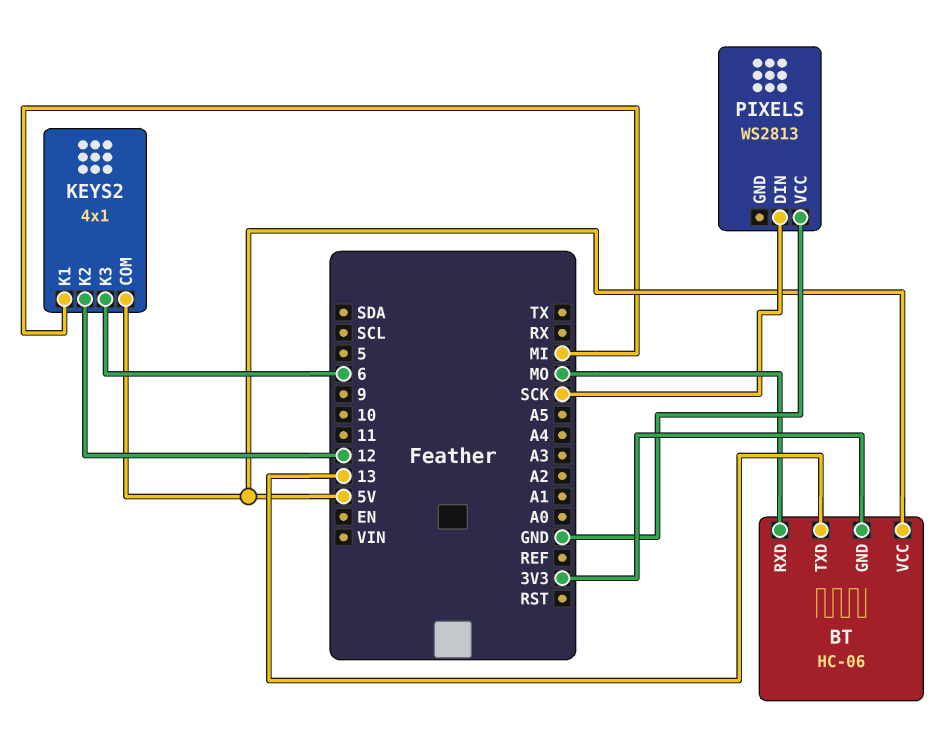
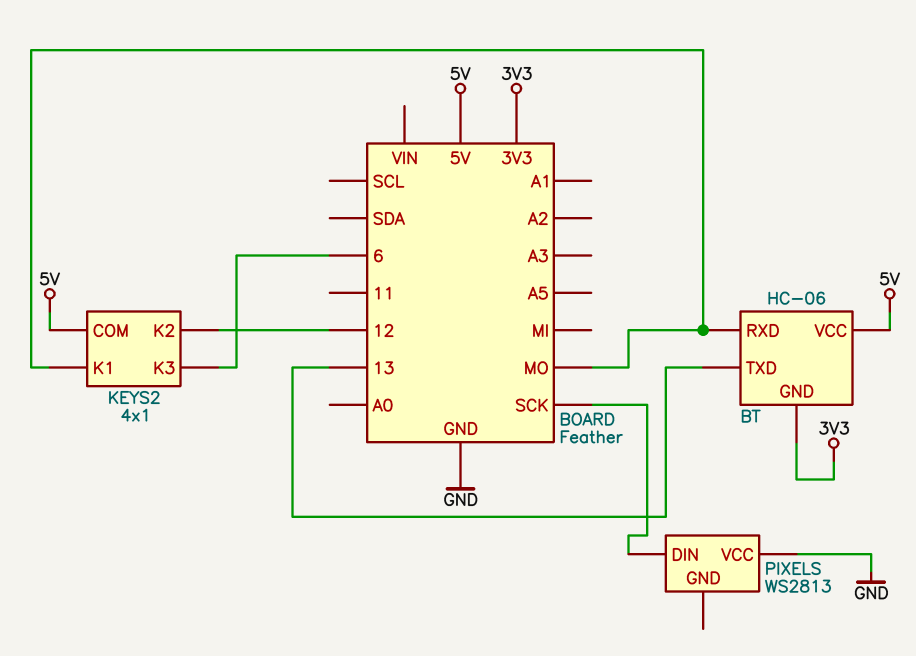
KEYS2 pin K1: MI -> MO

